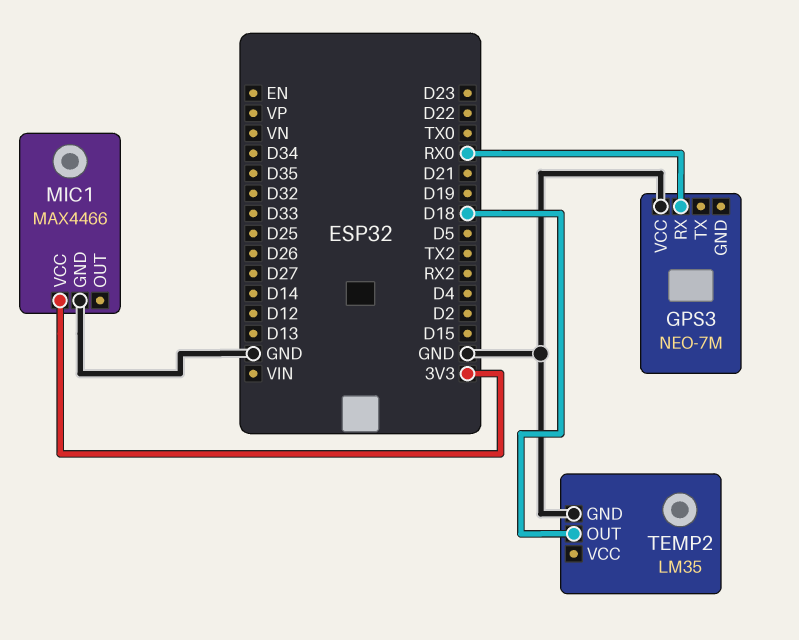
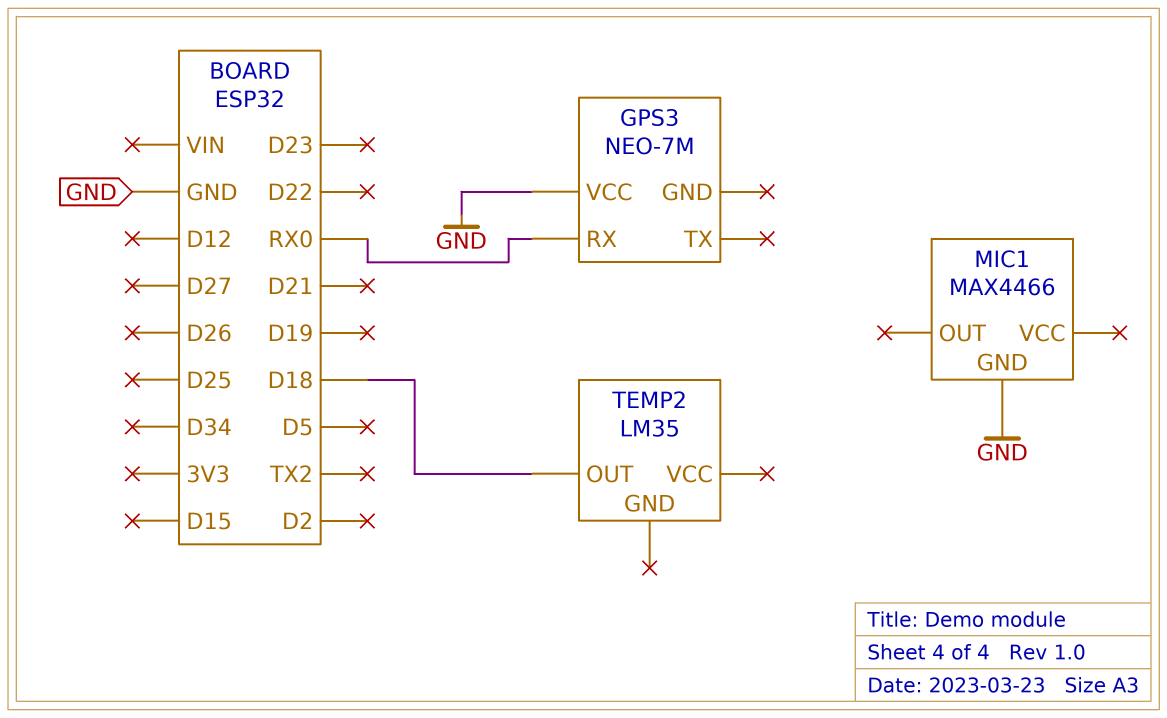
MIC1 pin VCC: 3V3 -> none
TEMP2 pin GND: GND -> none

